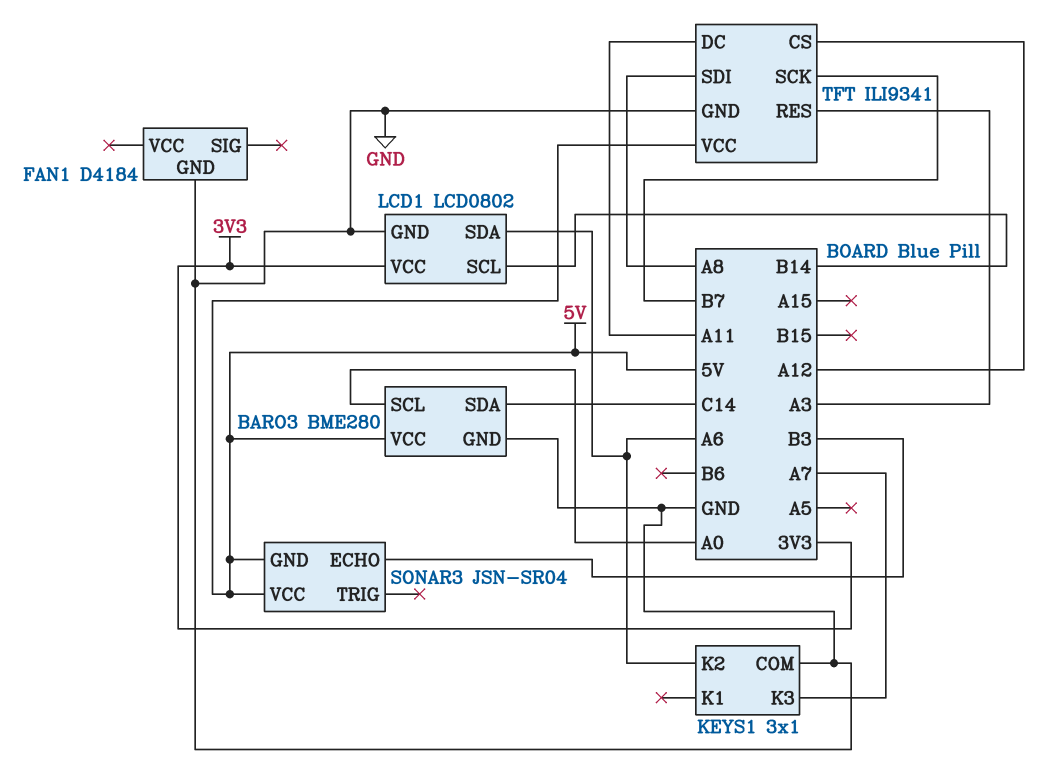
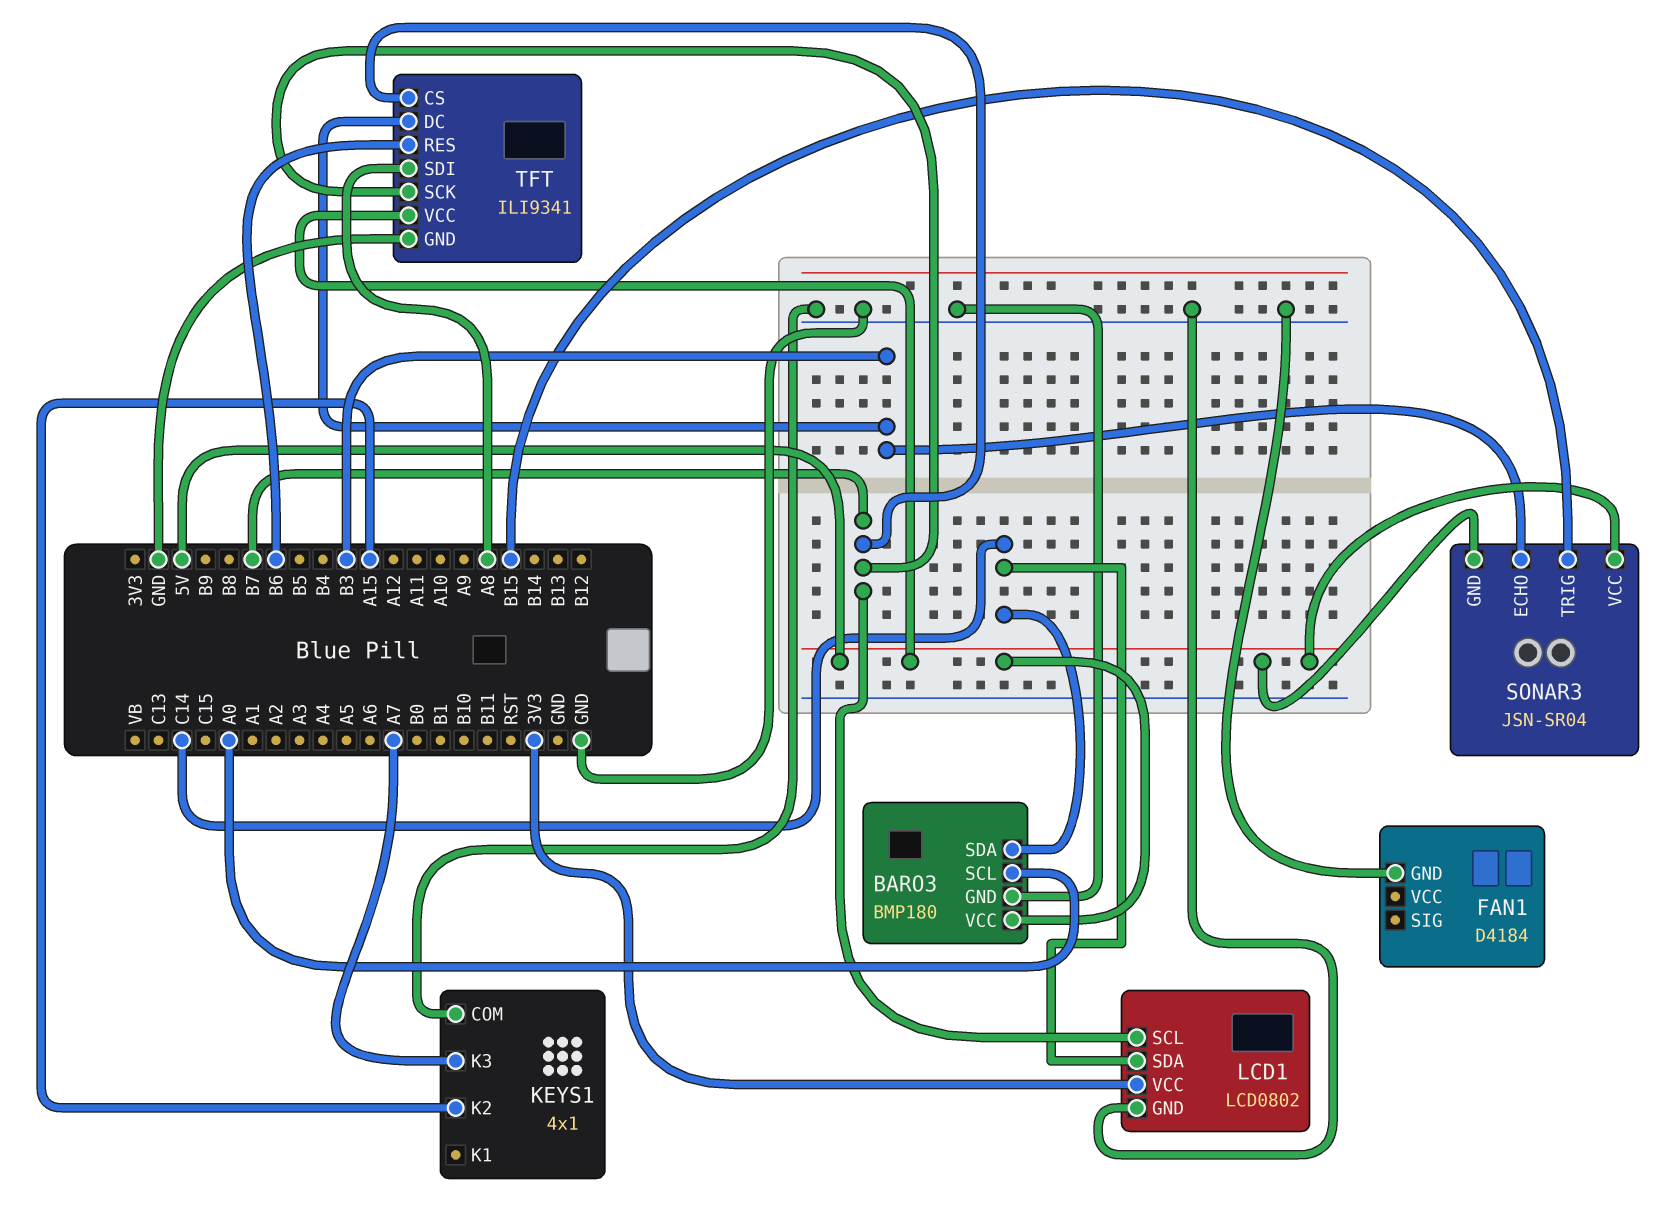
BARO3: BME280 -> BMP180
KEYS1: 3x1 -> 4x1
KEYS1 pin K2: A6 -> A15
LCD1 pin SCL: B14 -> B7
LCD1 pin SDA: A6 -> C14
SONAR3 pin TRIG: none -> B15
TFT pin CS: A12 -> B7
TFT pin DC: A11 -> B3
TFT pin RES: A3 -> B6

